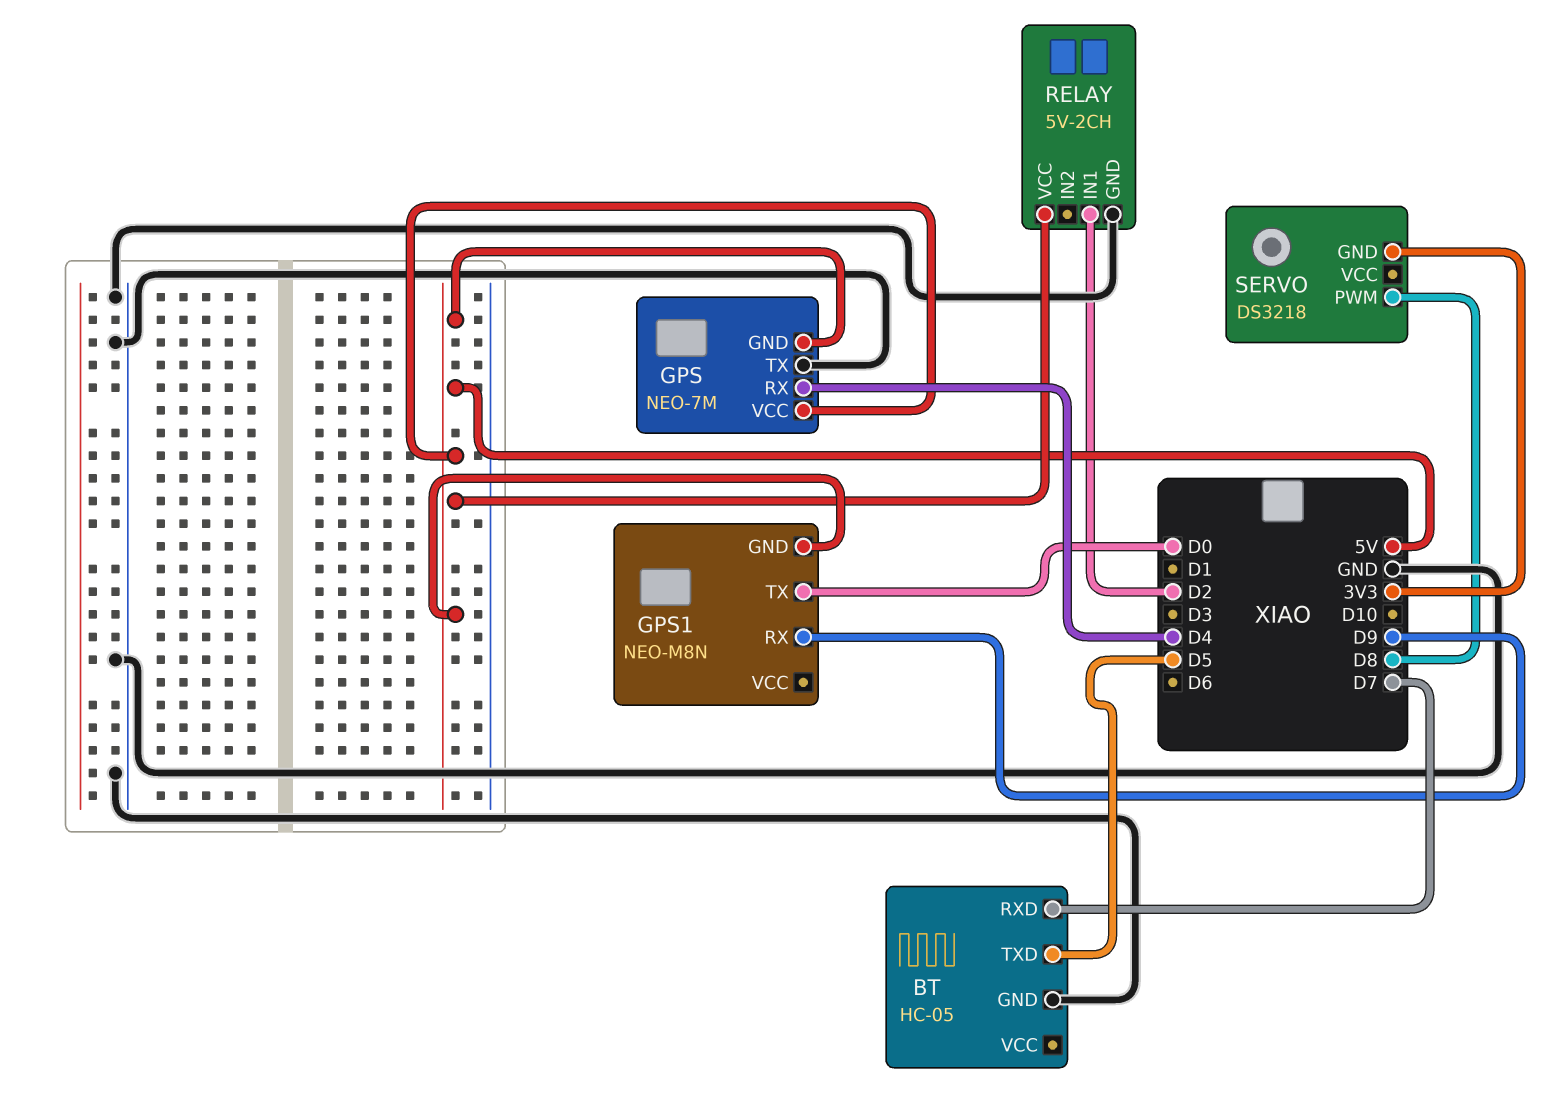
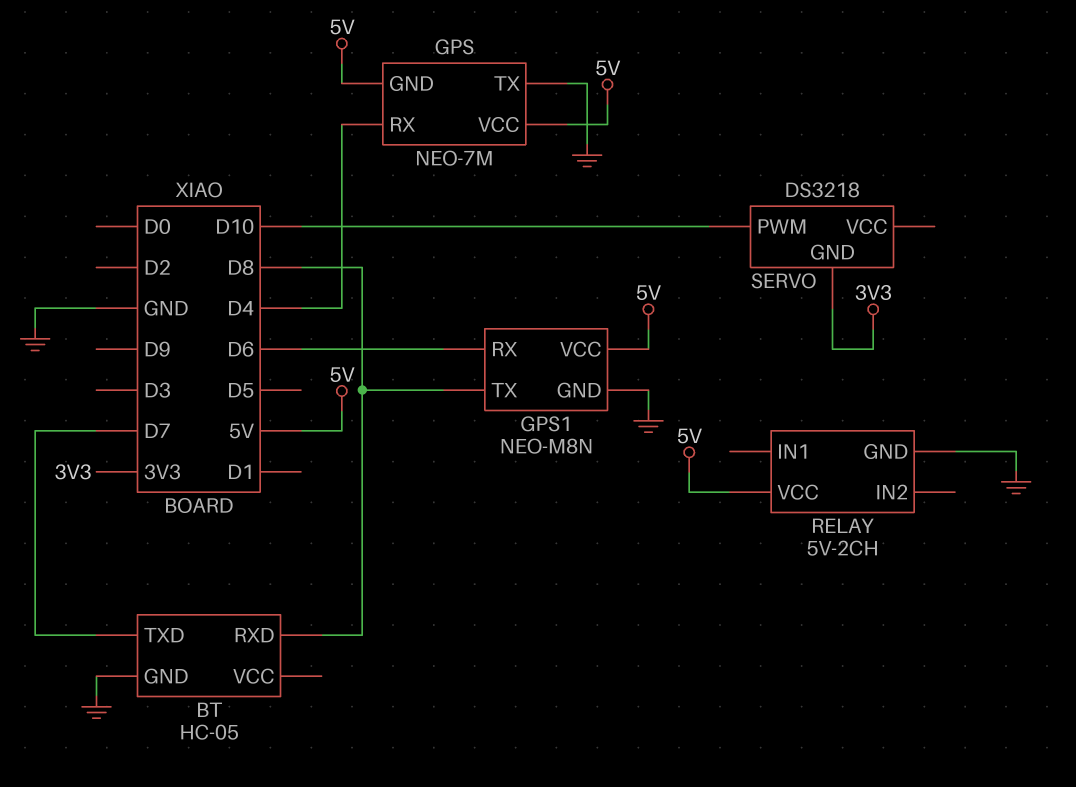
BT pin RXD: D7 -> D8
BT pin TXD: D5 -> D7
GPS1 pin GND: 5V -> GND
GPS1 pin RX: D9 -> D6
GPS1 pin TX: D0 -> D8
GPS1 pin VCC: none -> 5V
RELAY pin IN1: D2 -> none
SERVO pin PWM: D8 -> D10

